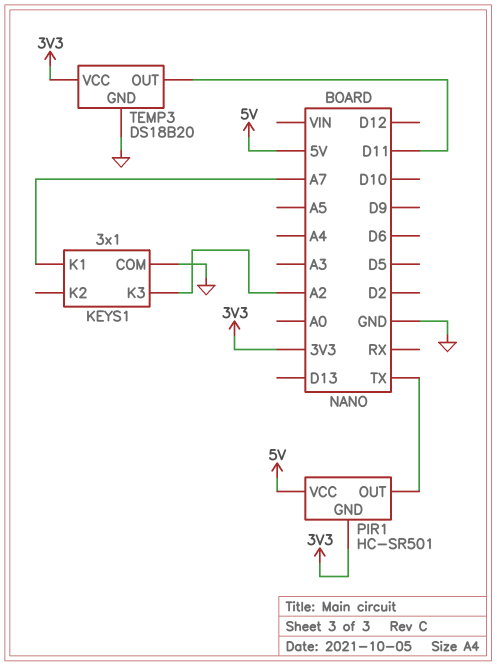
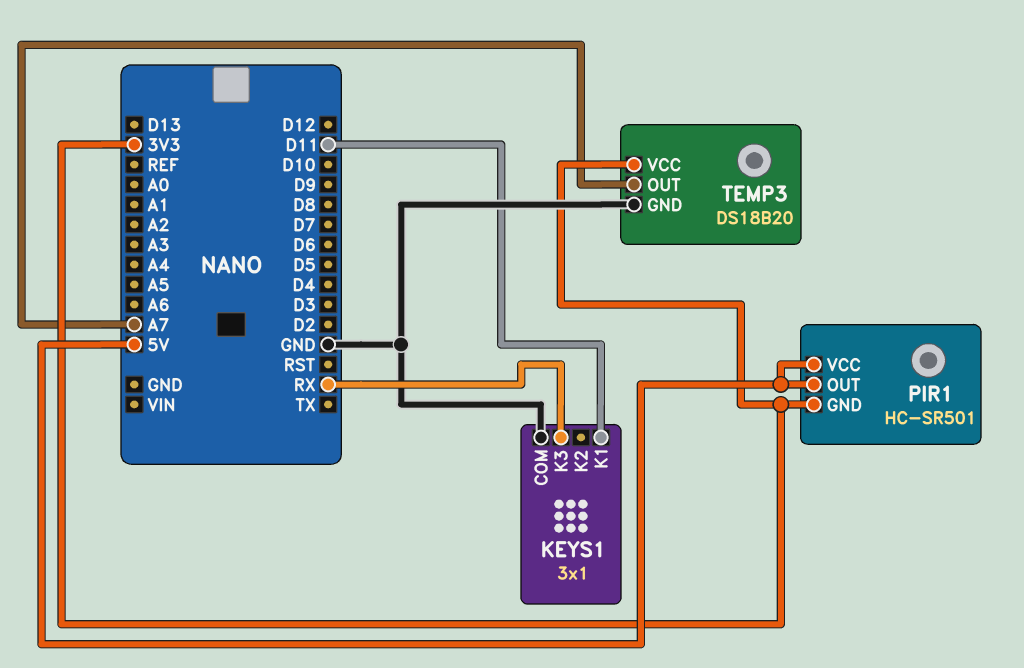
KEYS1 pin K1: A7 -> D11
KEYS1 pin K3: A2 -> RX
PIR1 pin OUT: TX -> 5V
TEMP3 pin OUT: D11 -> A7

